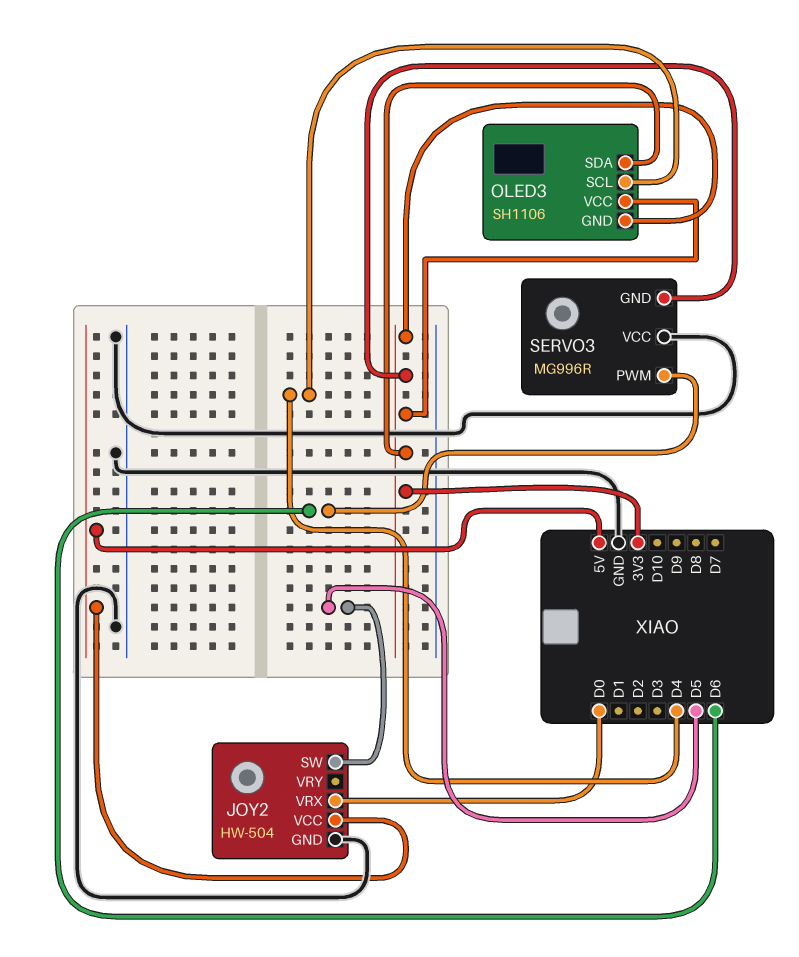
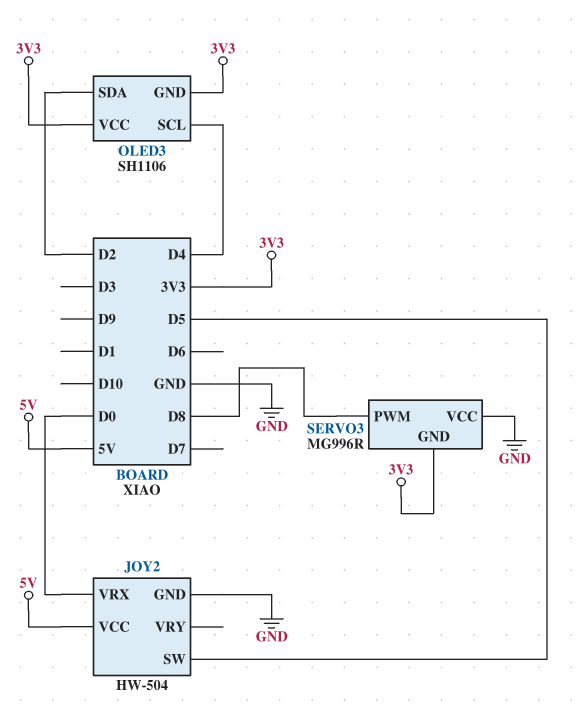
OLED3 pin SDA: 3V3 -> D2
SERVO3 pin PWM: D6 -> D8

